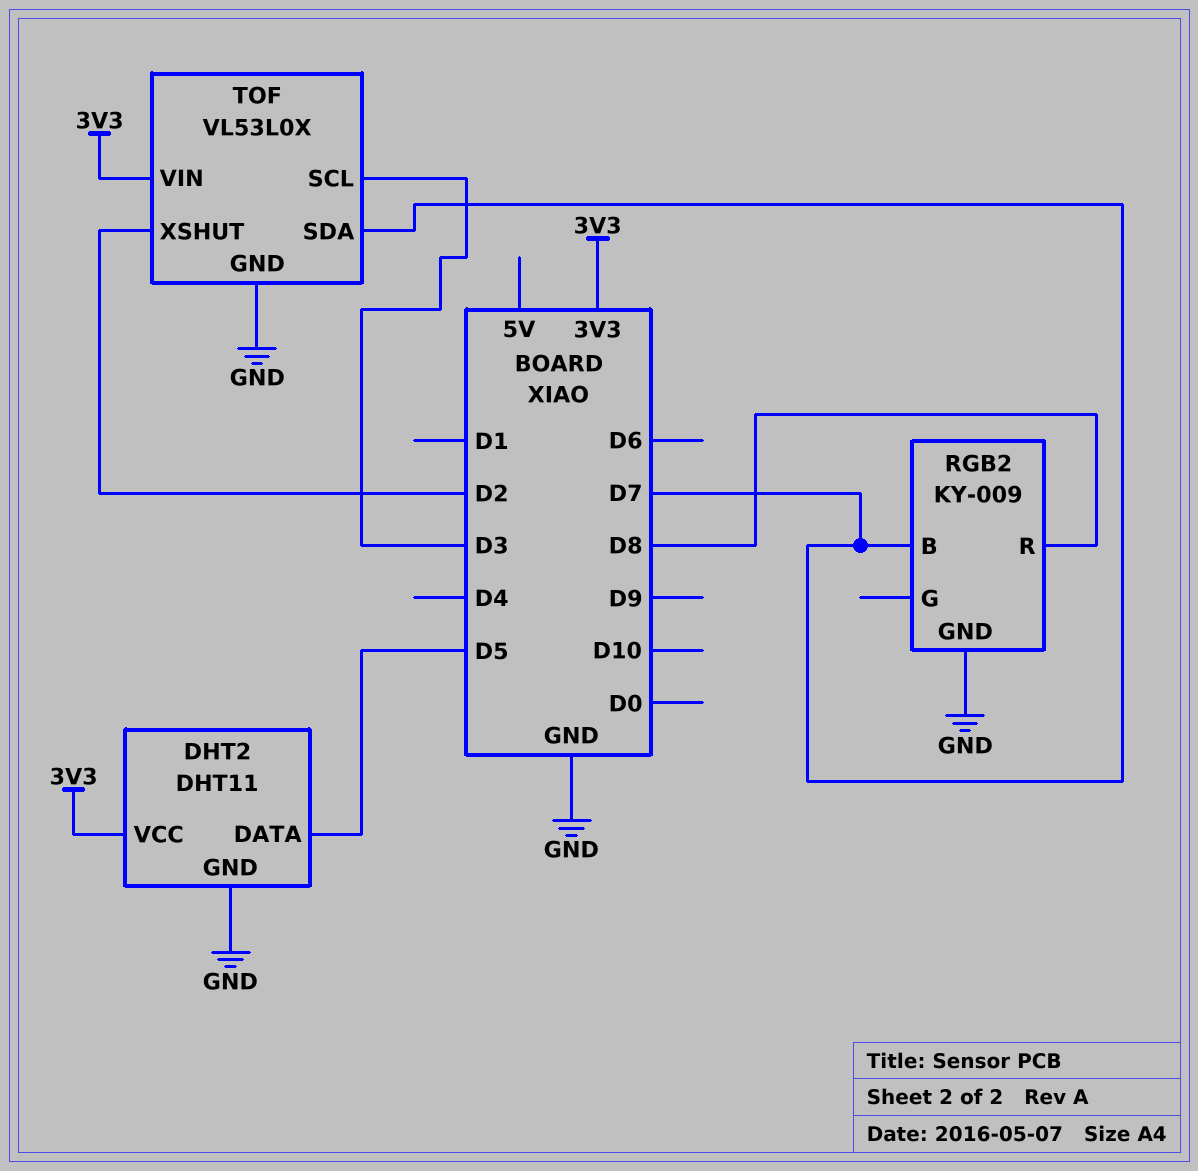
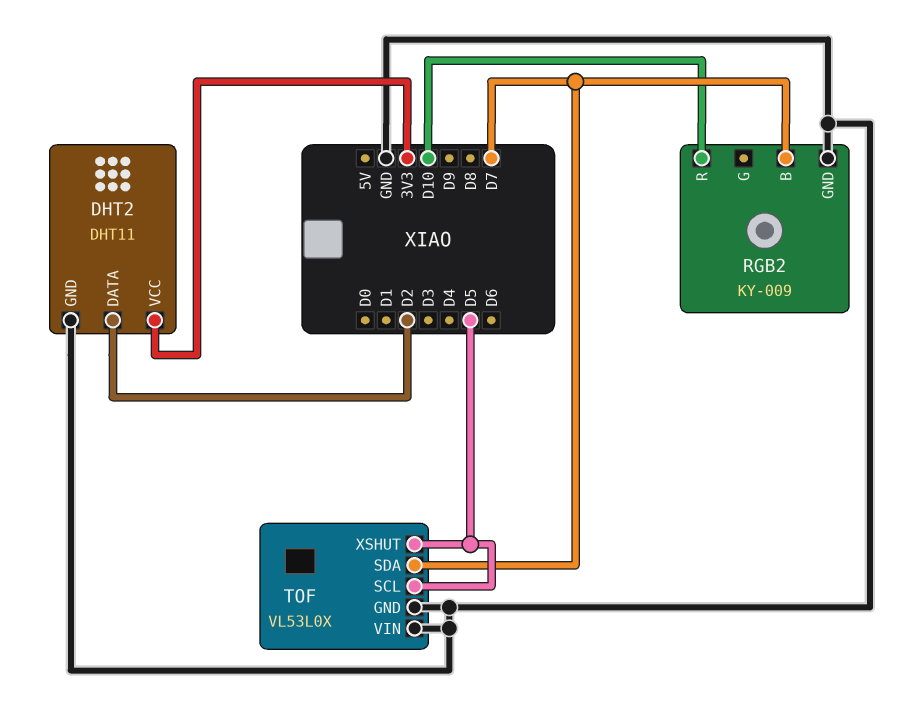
DHT2 pin DATA: D5 -> D2
RGB2 pin R: D8 -> D10
TOF pin SCL: D3 -> D5
TOF pin VIN: 3V3 -> GND
TOF pin XSHUT: D2 -> D5

